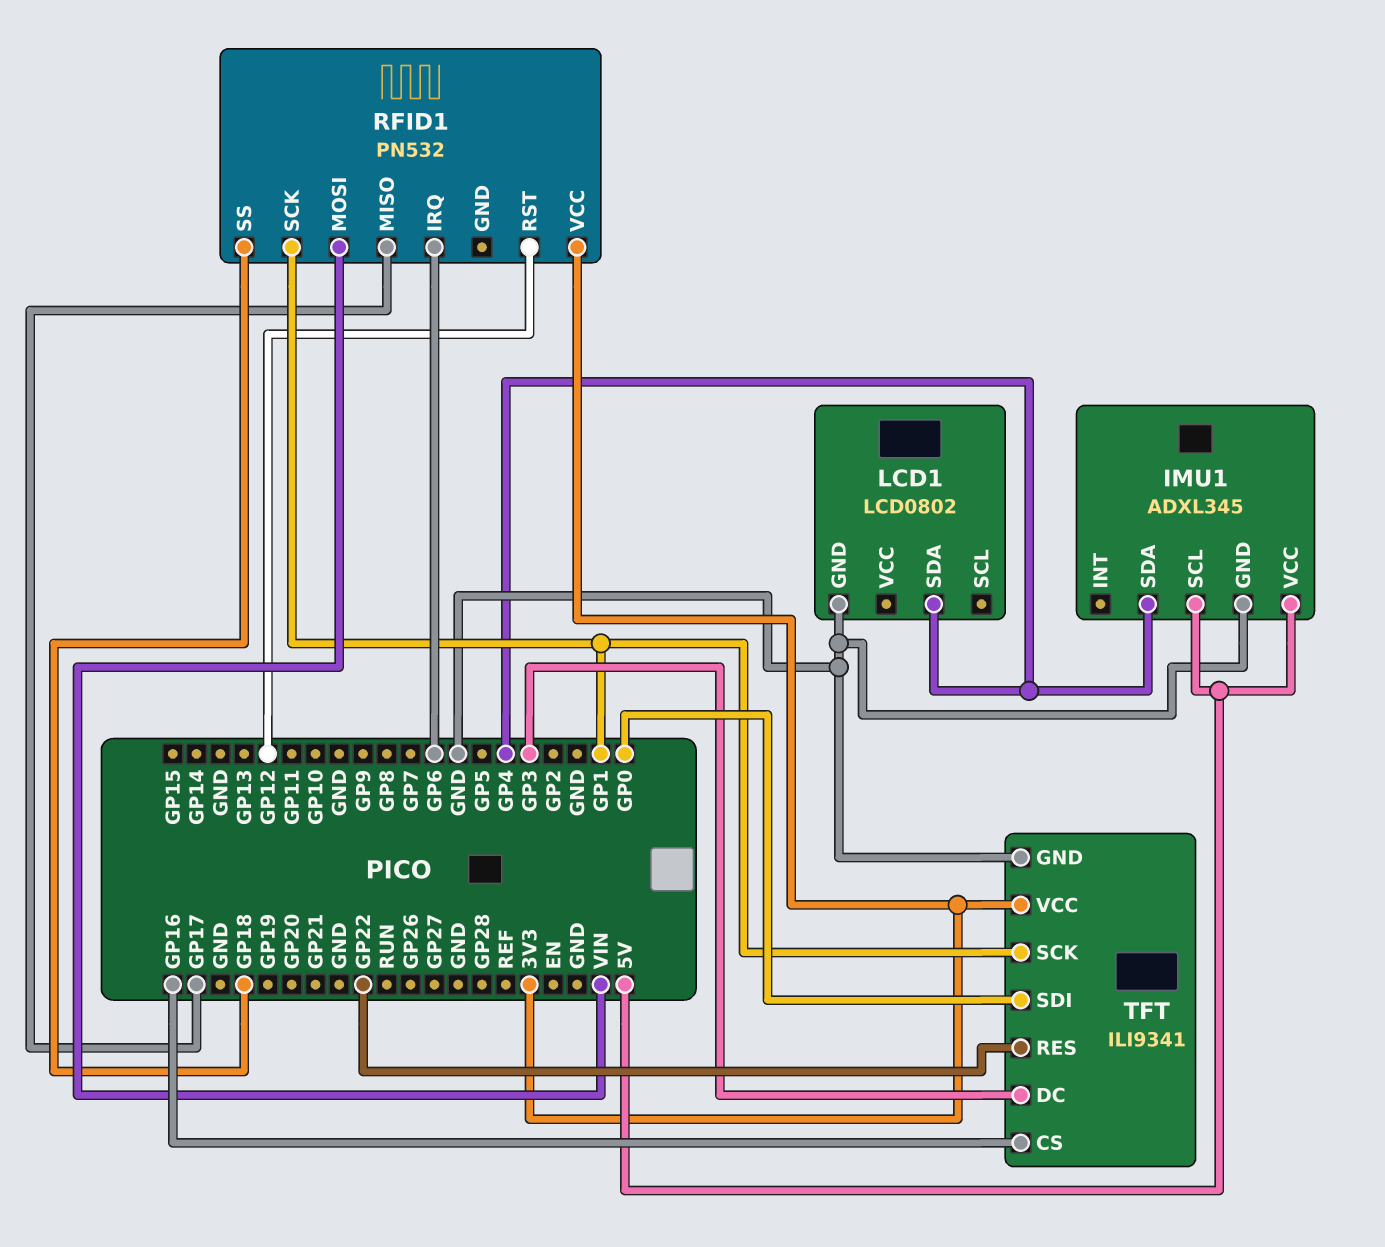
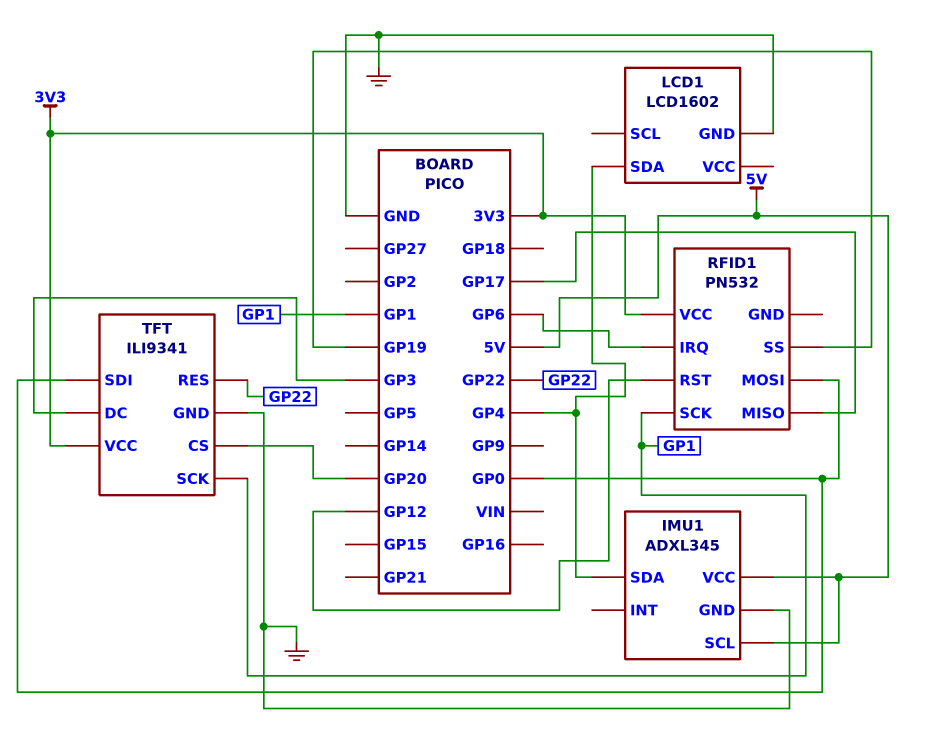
LCD1: LCD0802 -> LCD1602
RFID1 pin MOSI: VIN -> GP0
RFID1 pin SS: GP18 -> GP19
TFT pin CS: GP16 -> GP20

